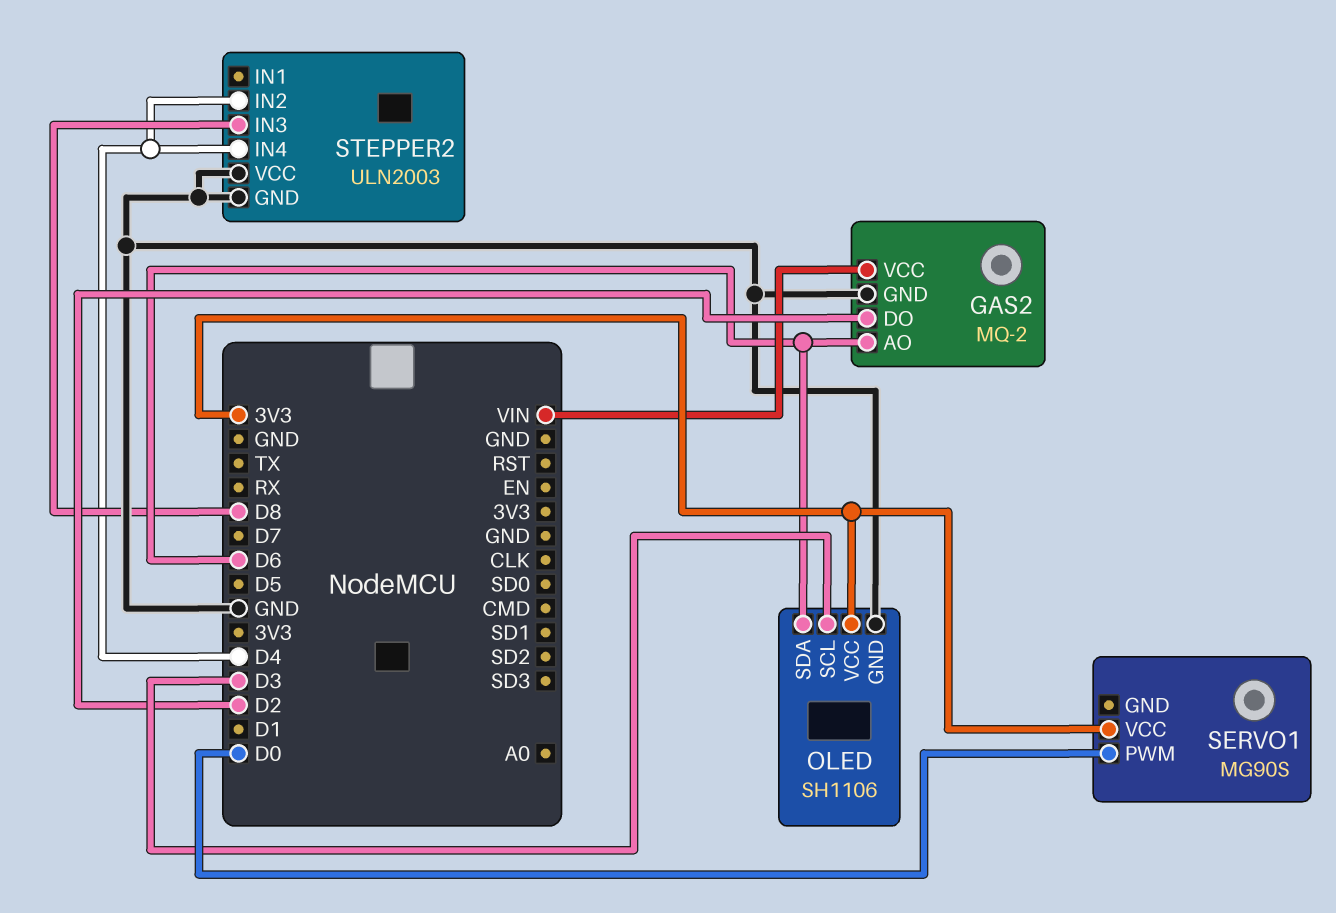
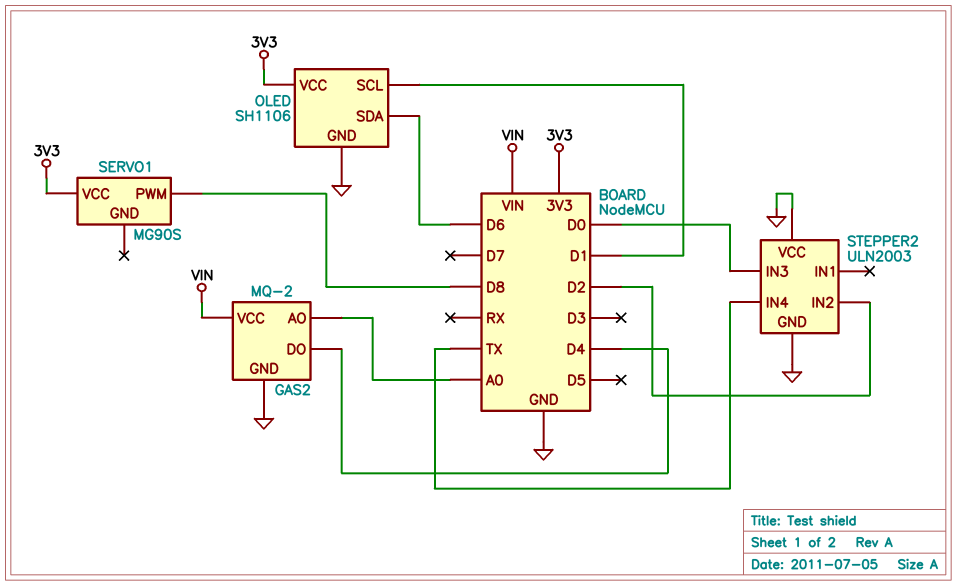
GAS2 pin AO: D6 -> A0
GAS2 pin DO: D2 -> D4
OLED pin SCL: D3 -> D1
SERVO1 pin PWM: D0 -> D8
STEPPER2 pin IN2: D4 -> D2
STEPPER2 pin IN3: D8 -> D0
STEPPER2 pin IN4: D4 -> TX

